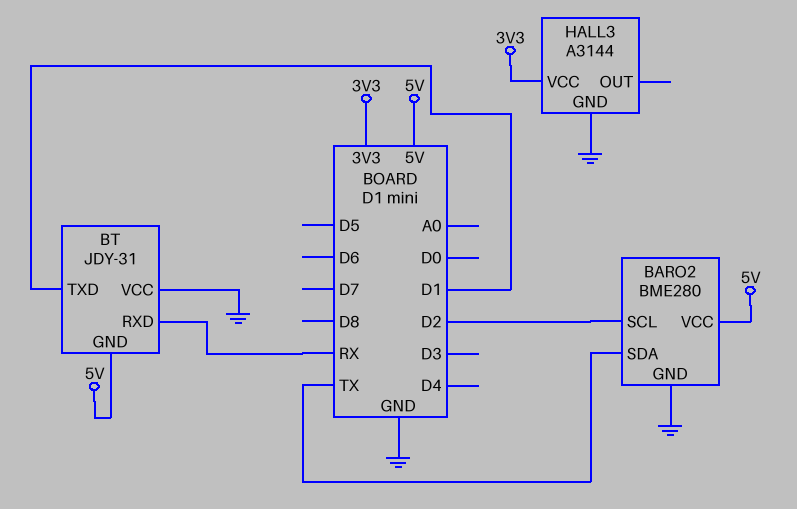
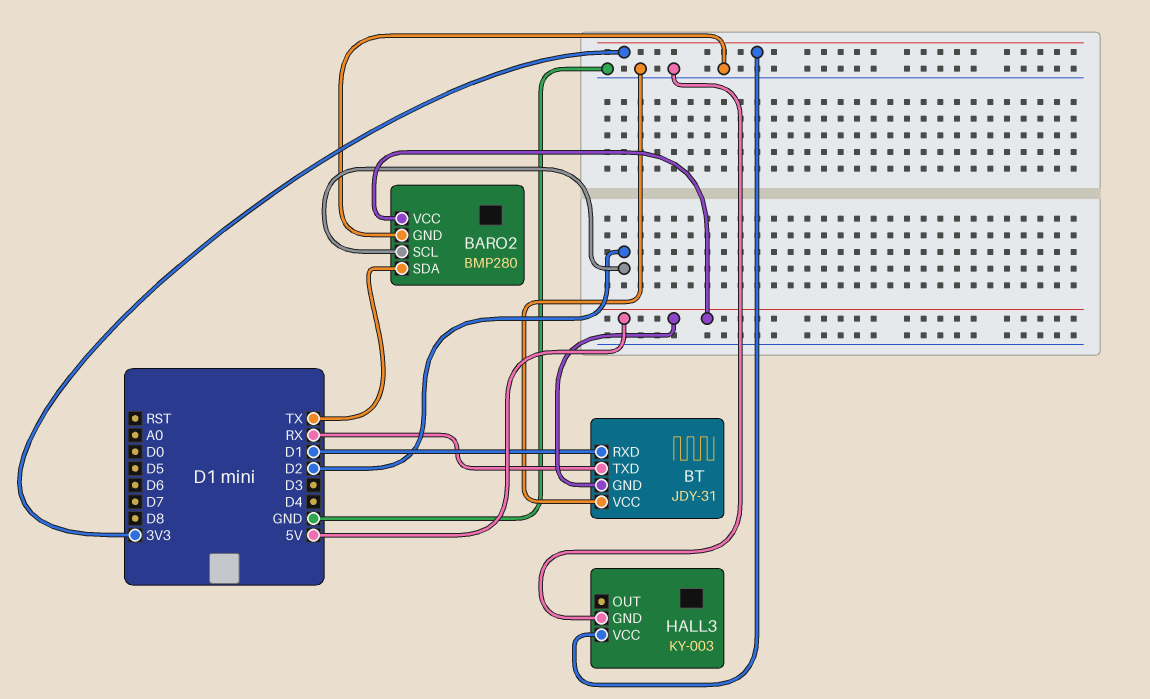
BARO2: BME280 -> BMP280
BT pin RXD: RX -> D1
BT pin TXD: D1 -> RX
HALL3: A3144 -> KY-003

